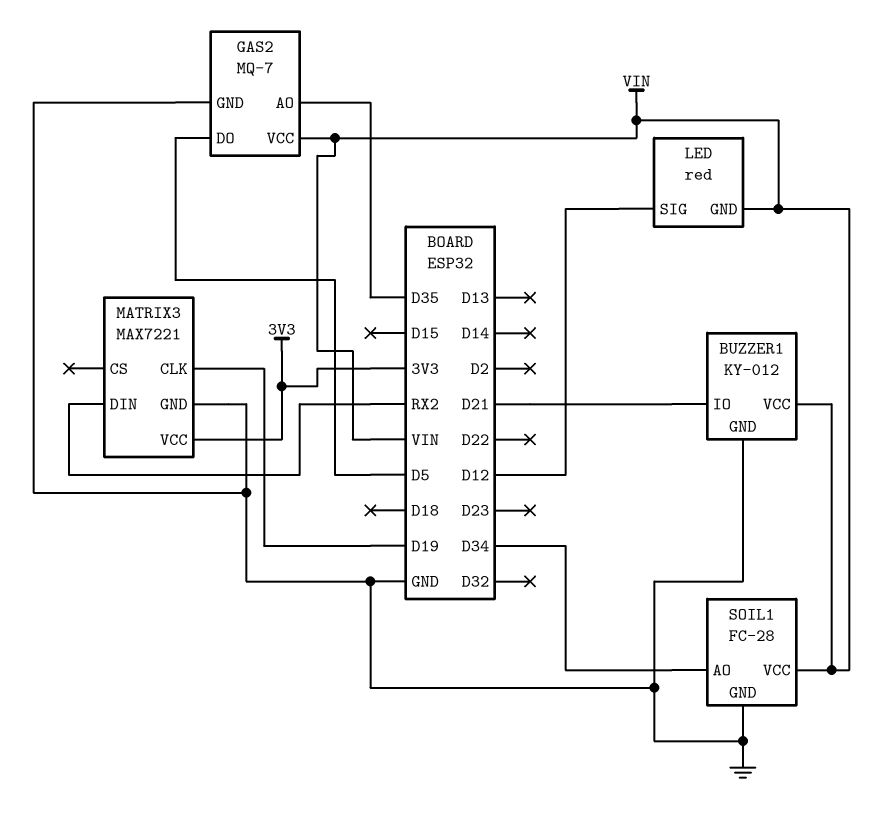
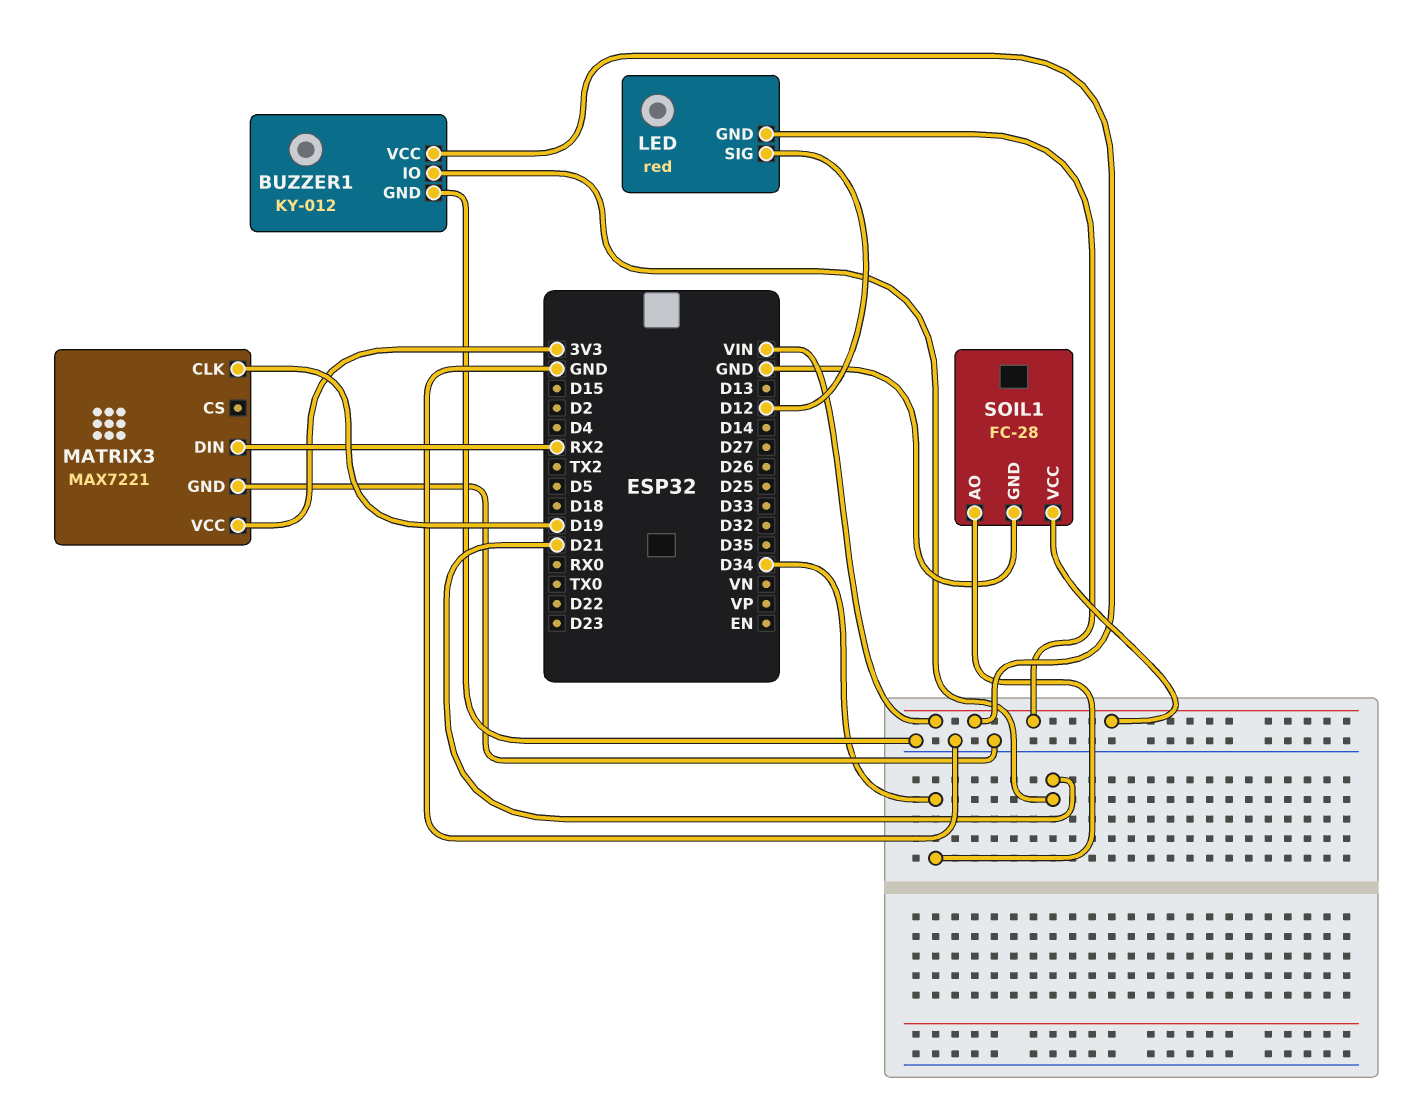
GAS2: MQ-7 -> none
GAS2 pin AO: D35 -> none
GAS2 pin DO: D5 -> none
GAS2 pin GND: GND -> none
GAS2 pin VCC: VIN -> none

